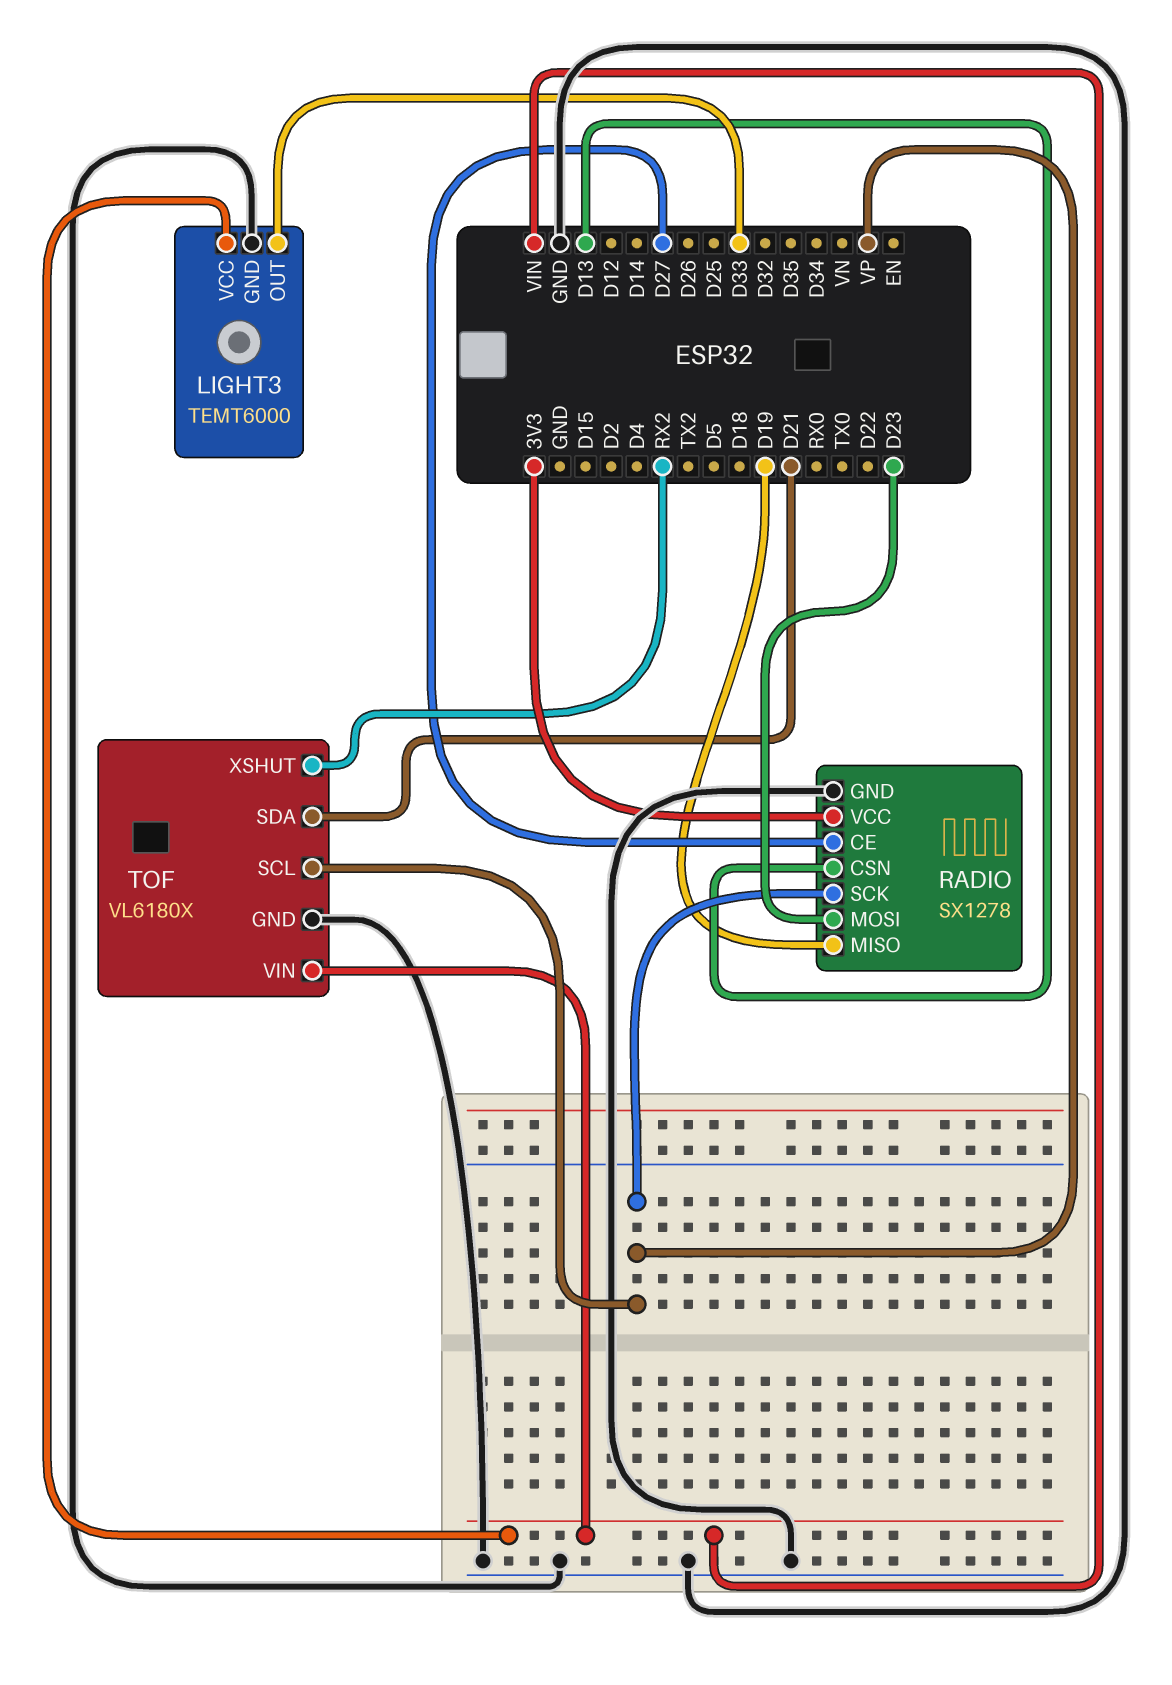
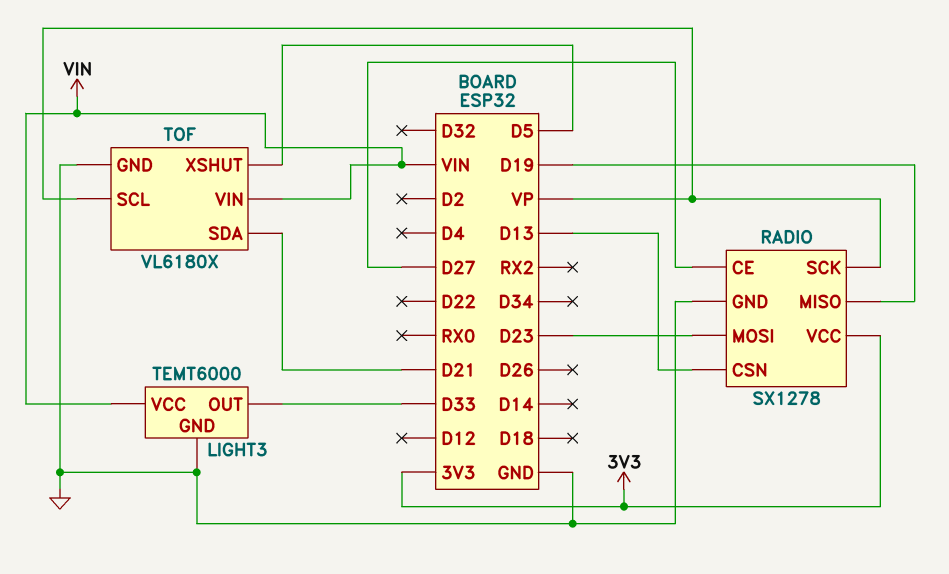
TOF pin XSHUT: RX2 -> D5

